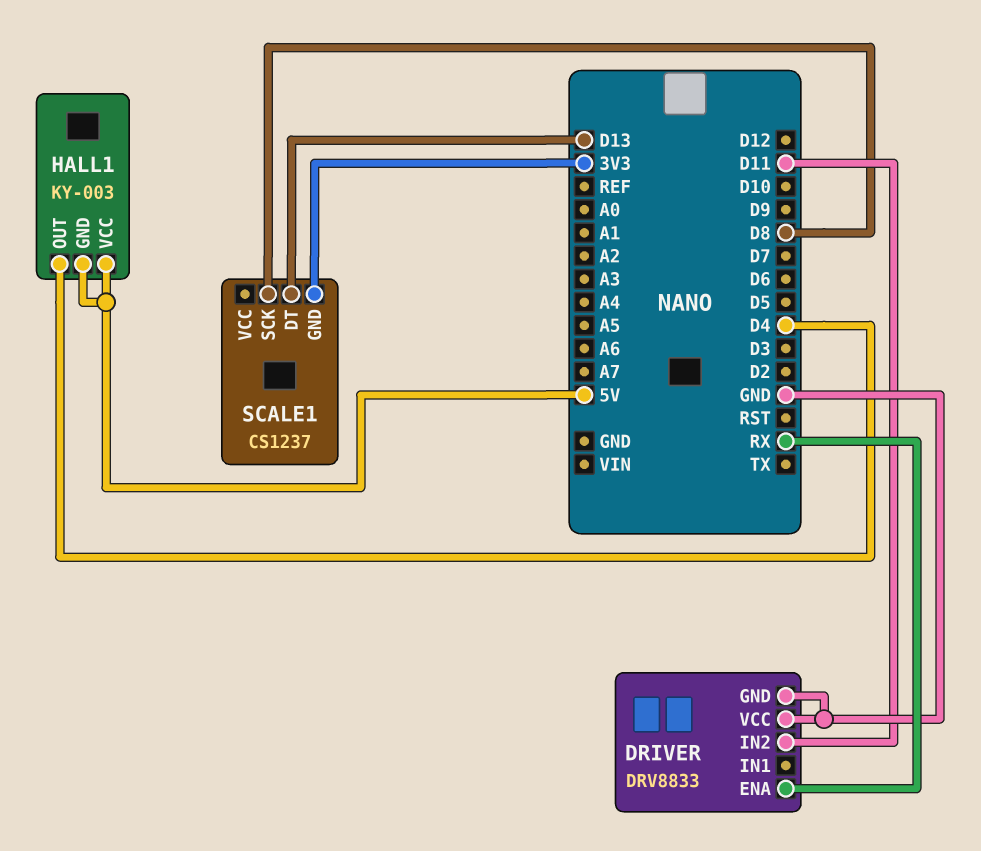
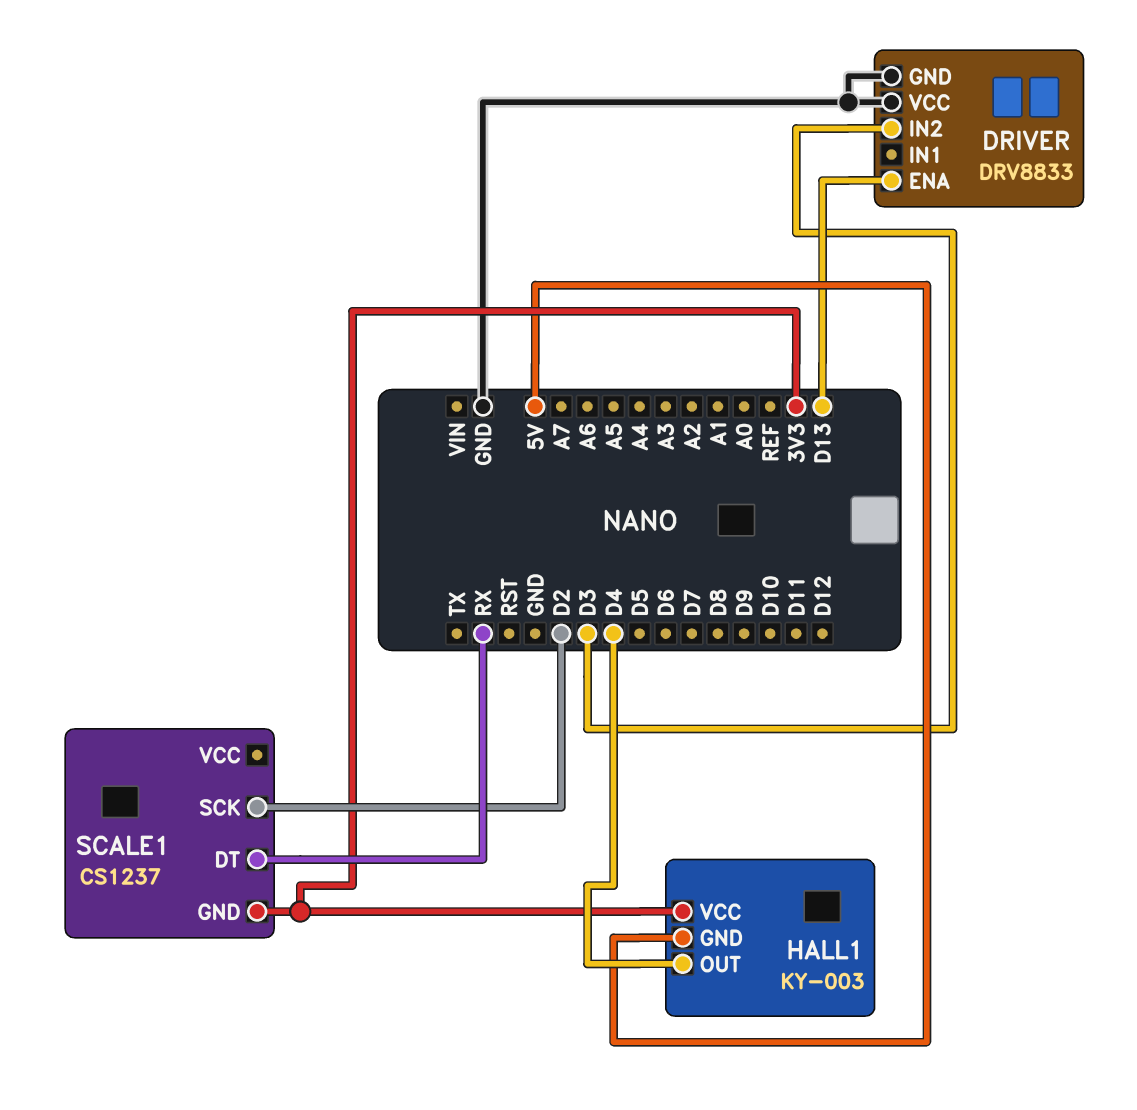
DRIVER pin ENA: RX -> D13
DRIVER pin IN2: D11 -> D3
HALL1 pin VCC: 5V -> 3V3
SCALE1 pin DT: D13 -> RX
SCALE1 pin SCK: D8 -> D2

